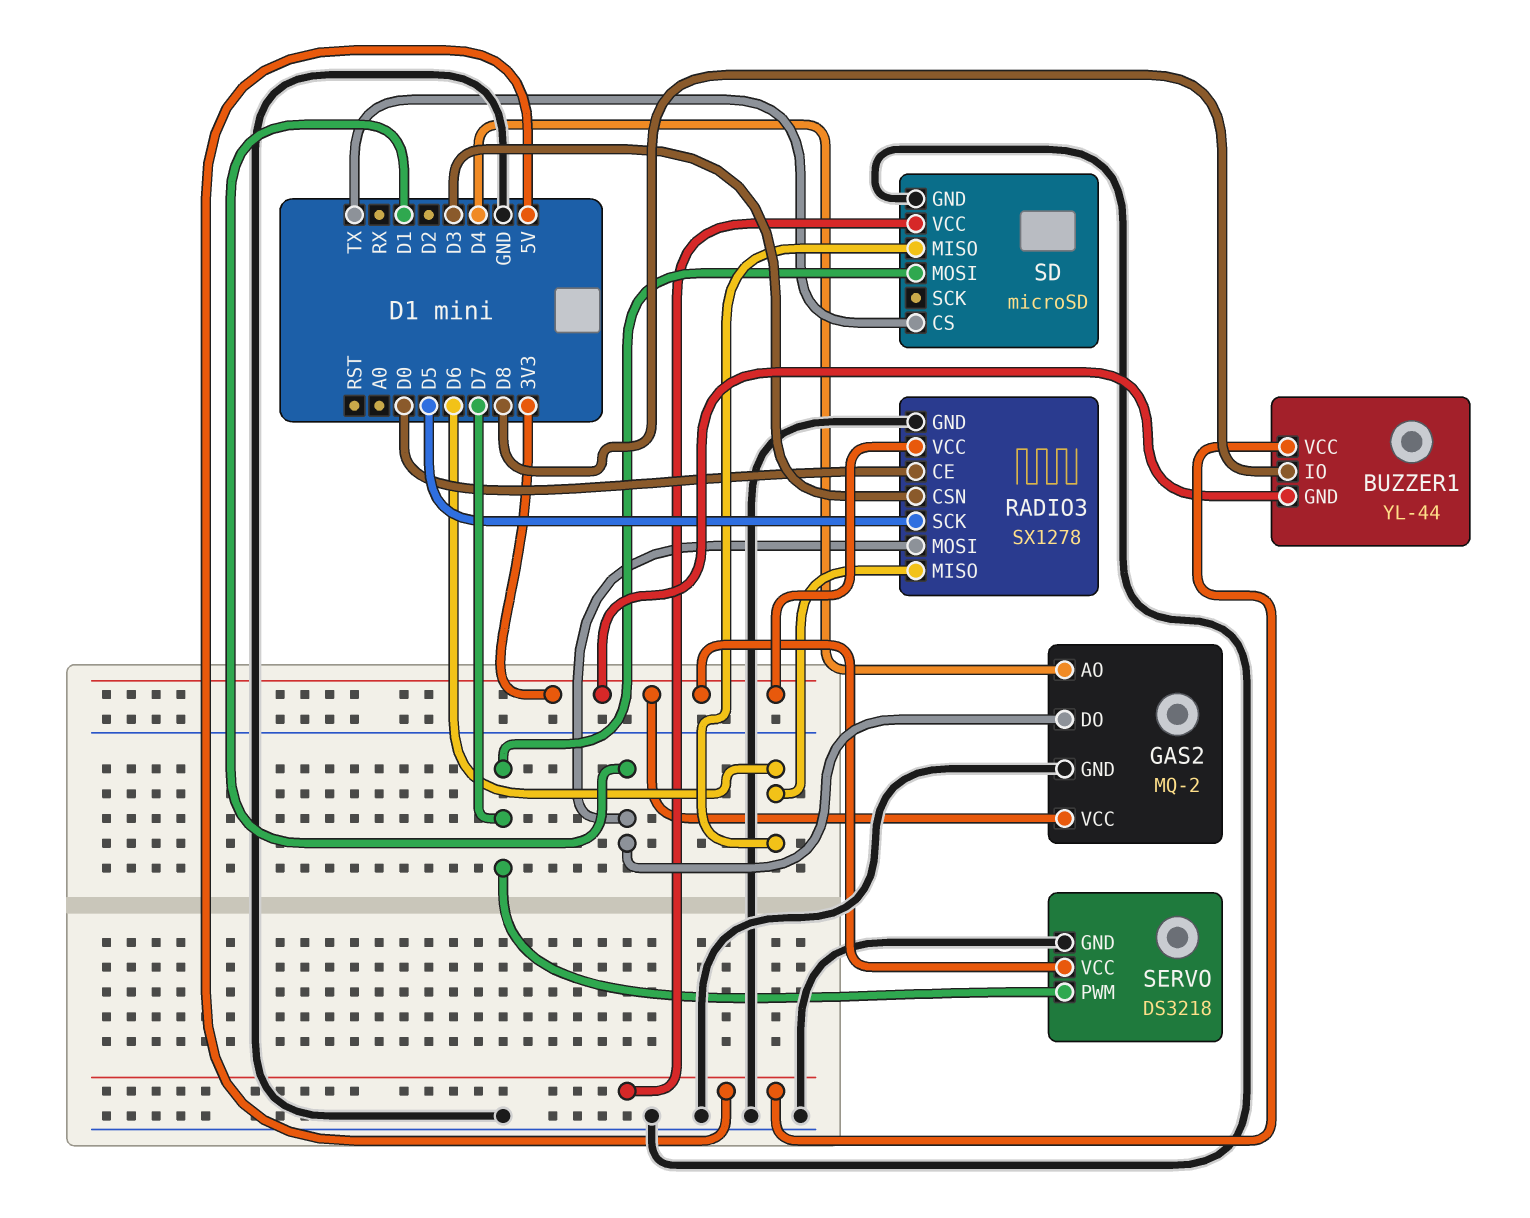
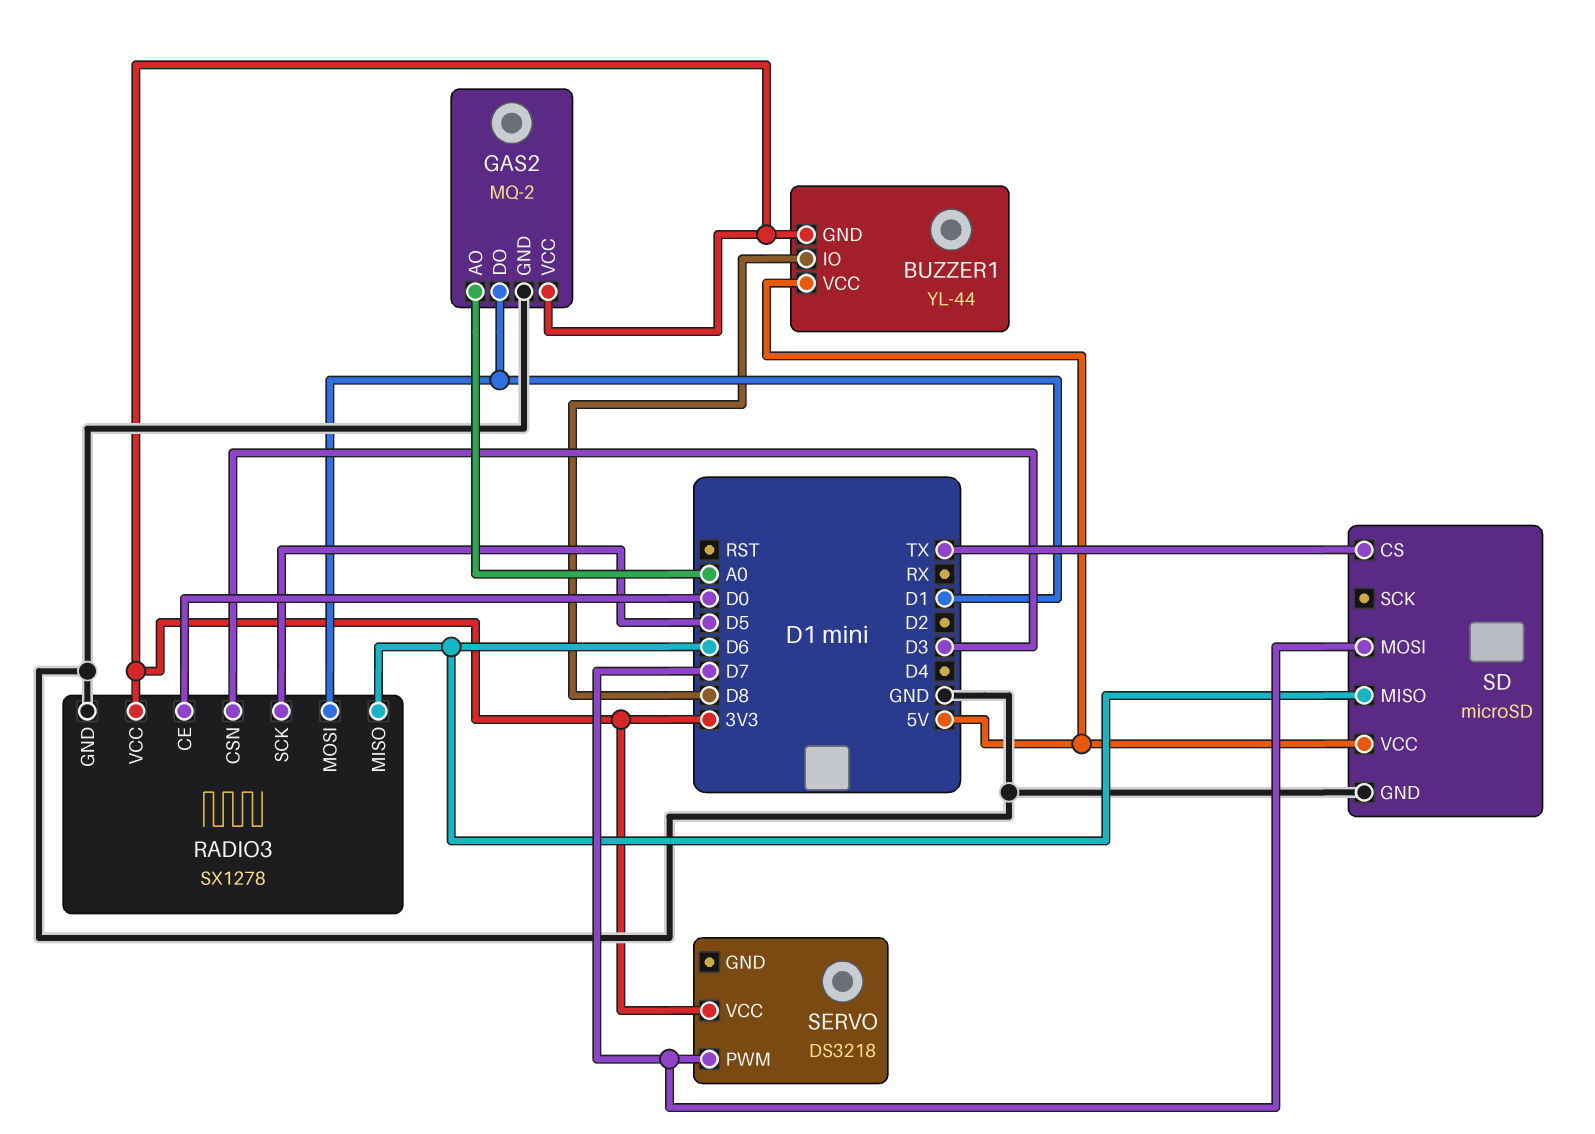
GAS2 pin AO: D4 -> A0
SERVO pin GND: GND -> none

